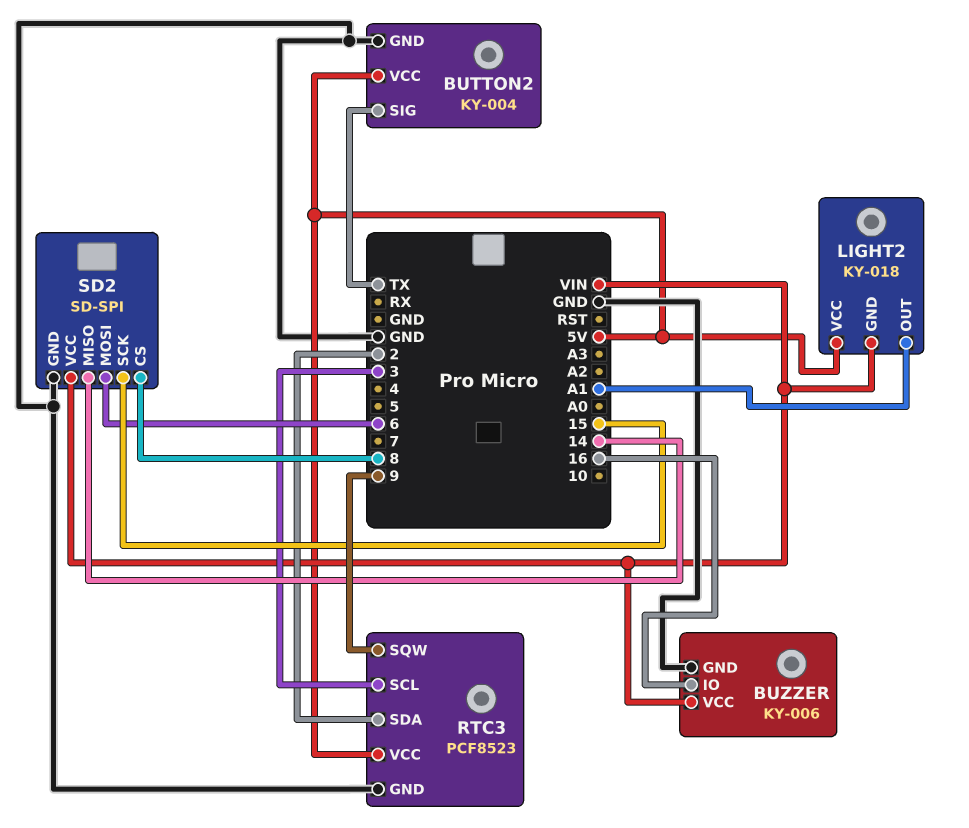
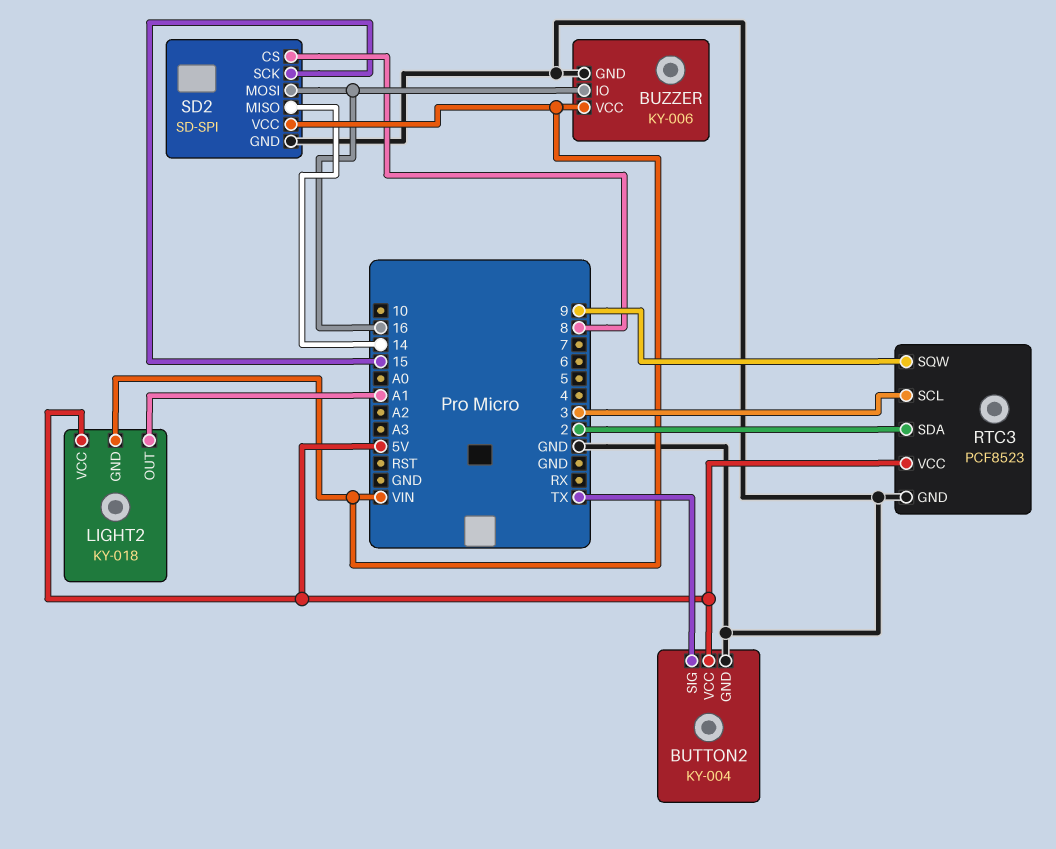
SD2 pin MOSI: 6 -> 16

